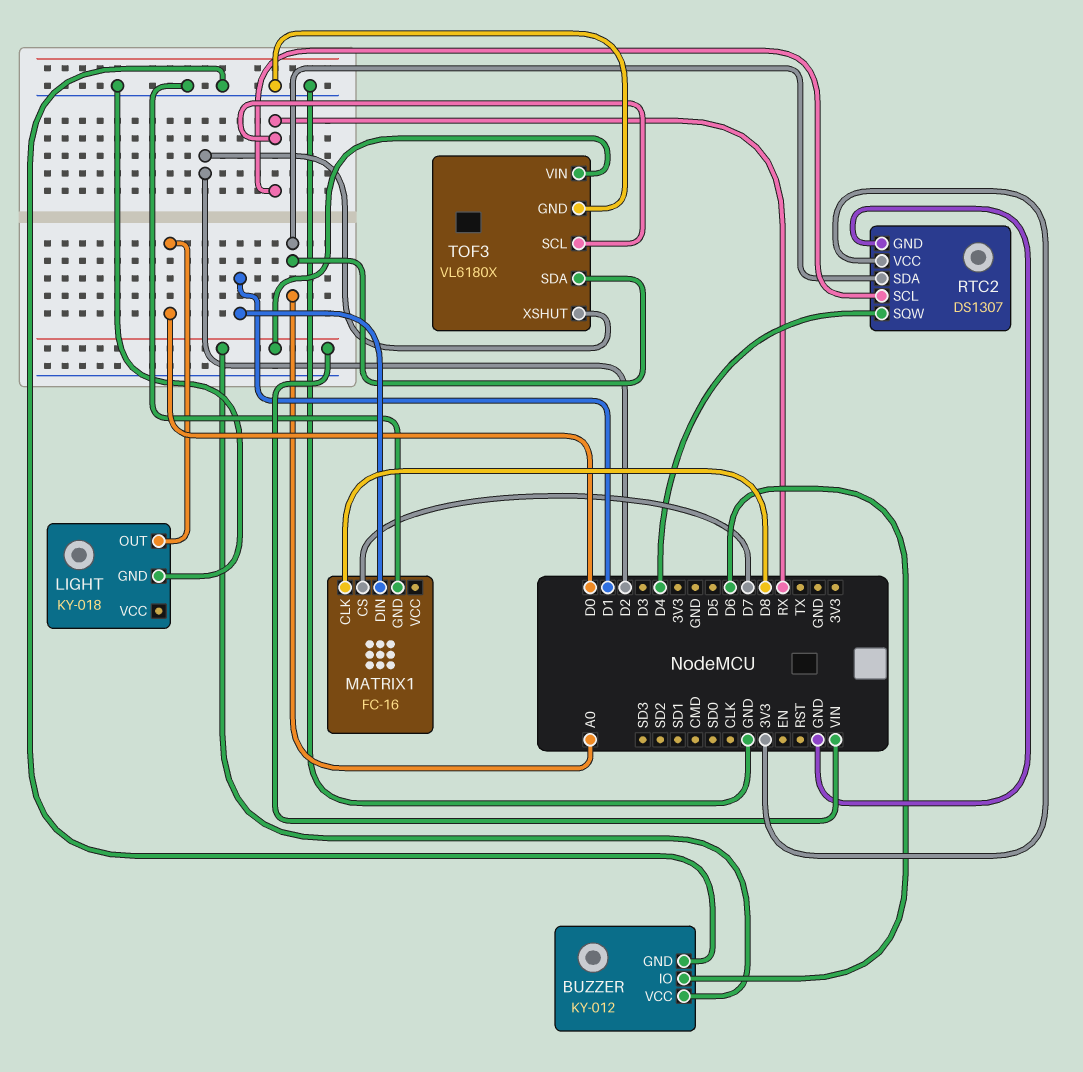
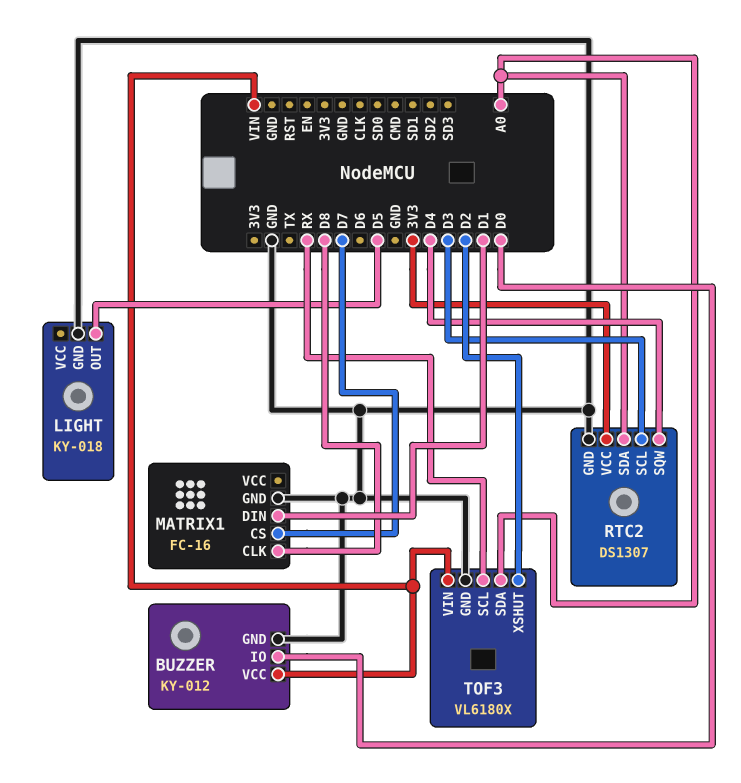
BUZZER pin IO: D6 -> D0
LIGHT pin OUT: D0 -> D5
RTC2 pin SCL: RX -> D3

